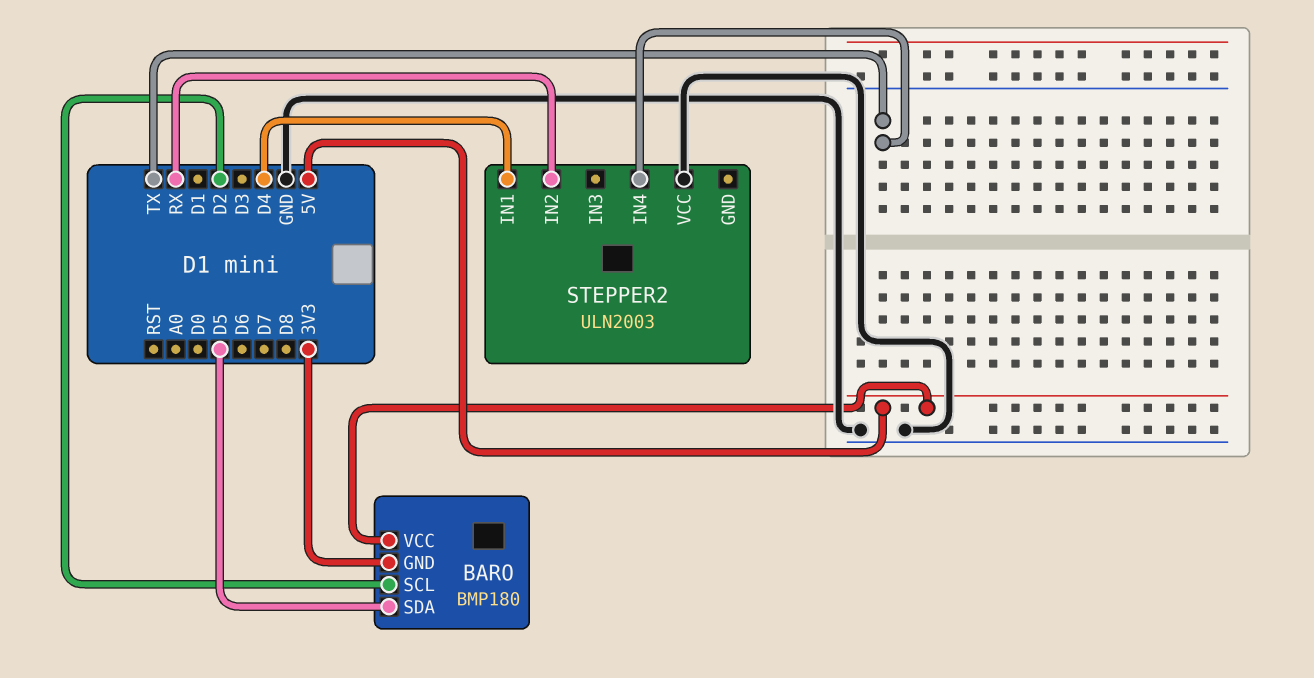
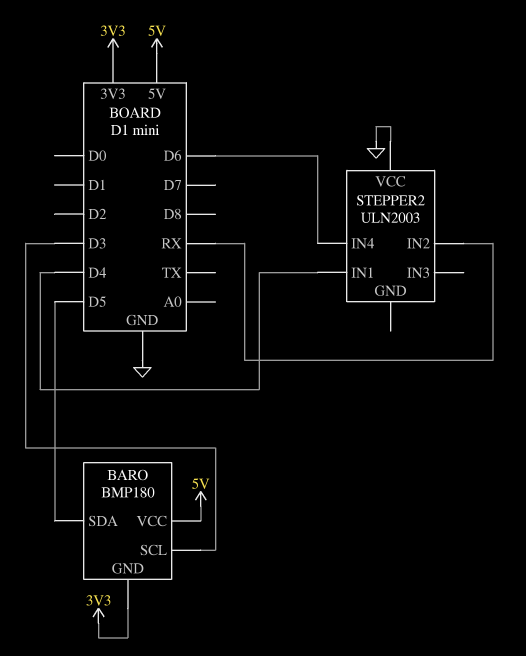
BARO pin SCL: D2 -> D3
STEPPER2 pin IN4: TX -> D6

